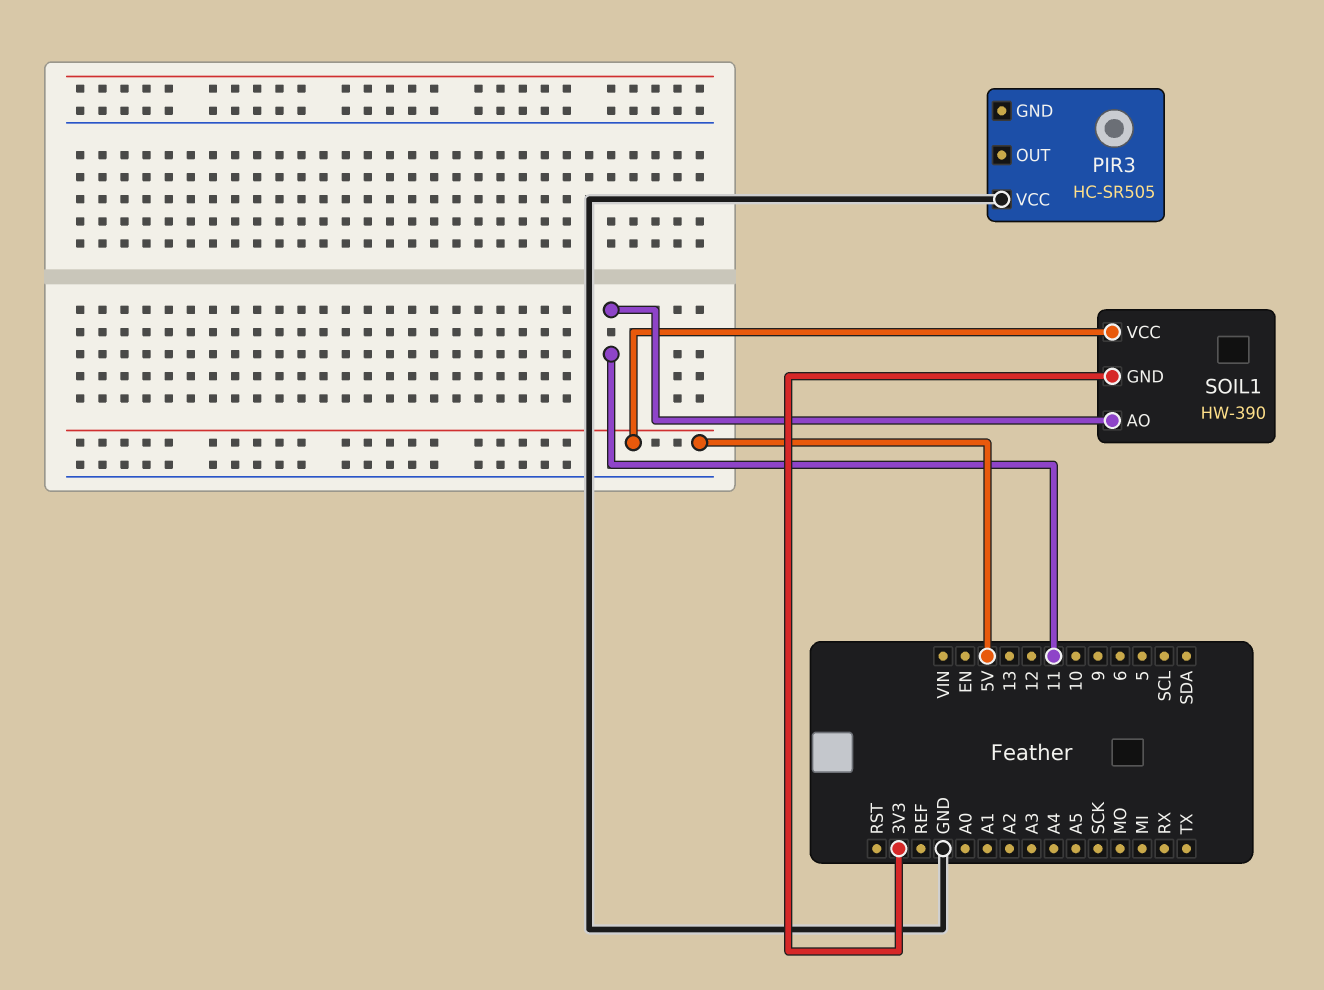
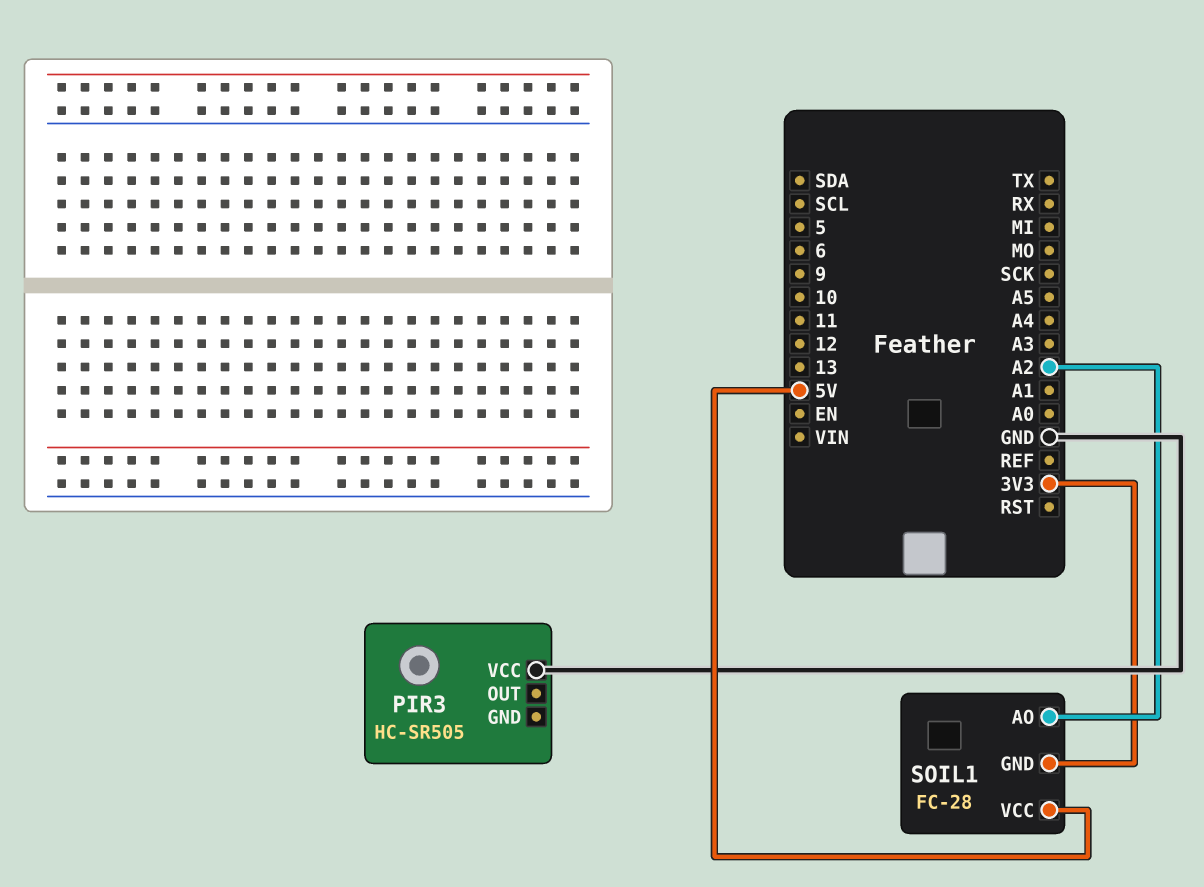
SOIL1: HW-390 -> FC-28
SOIL1 pin AO: 11 -> A2

